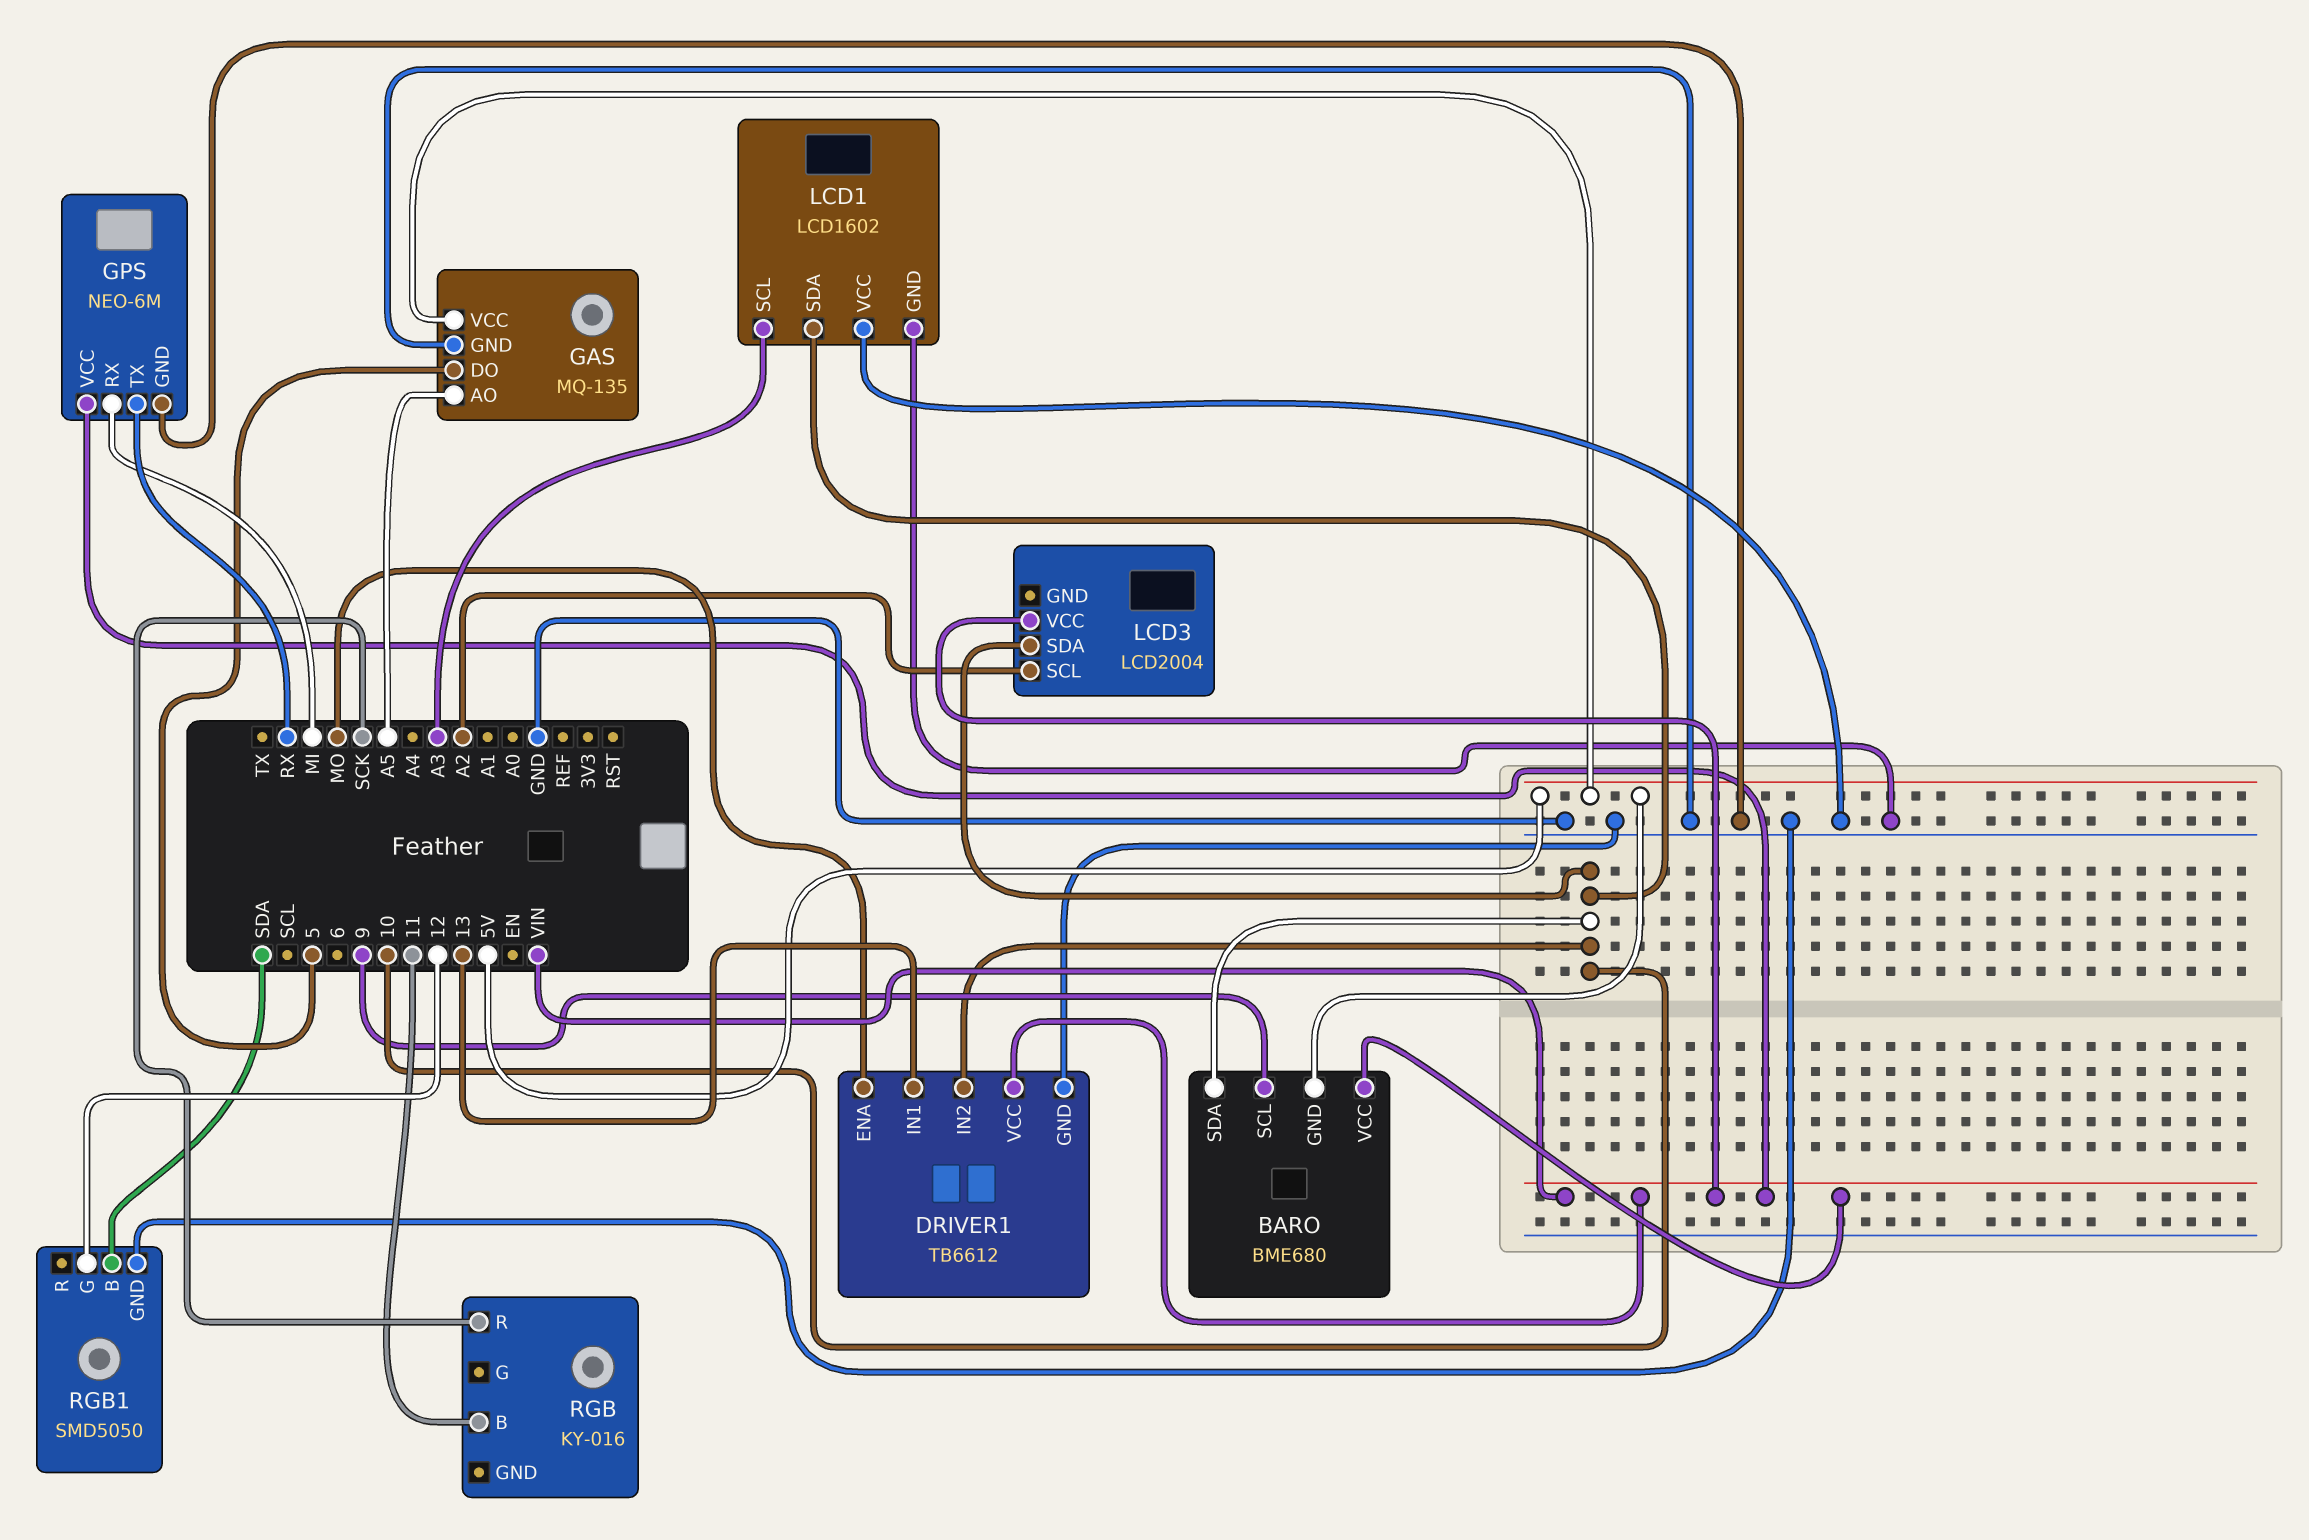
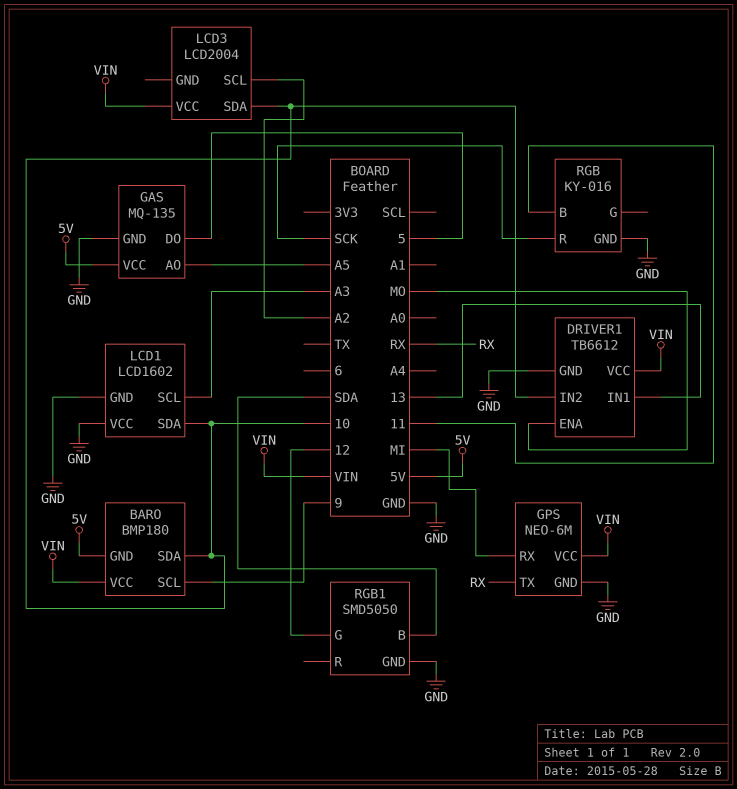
BARO: BME680 -> BMP180
RGB pin GND: none -> GND

